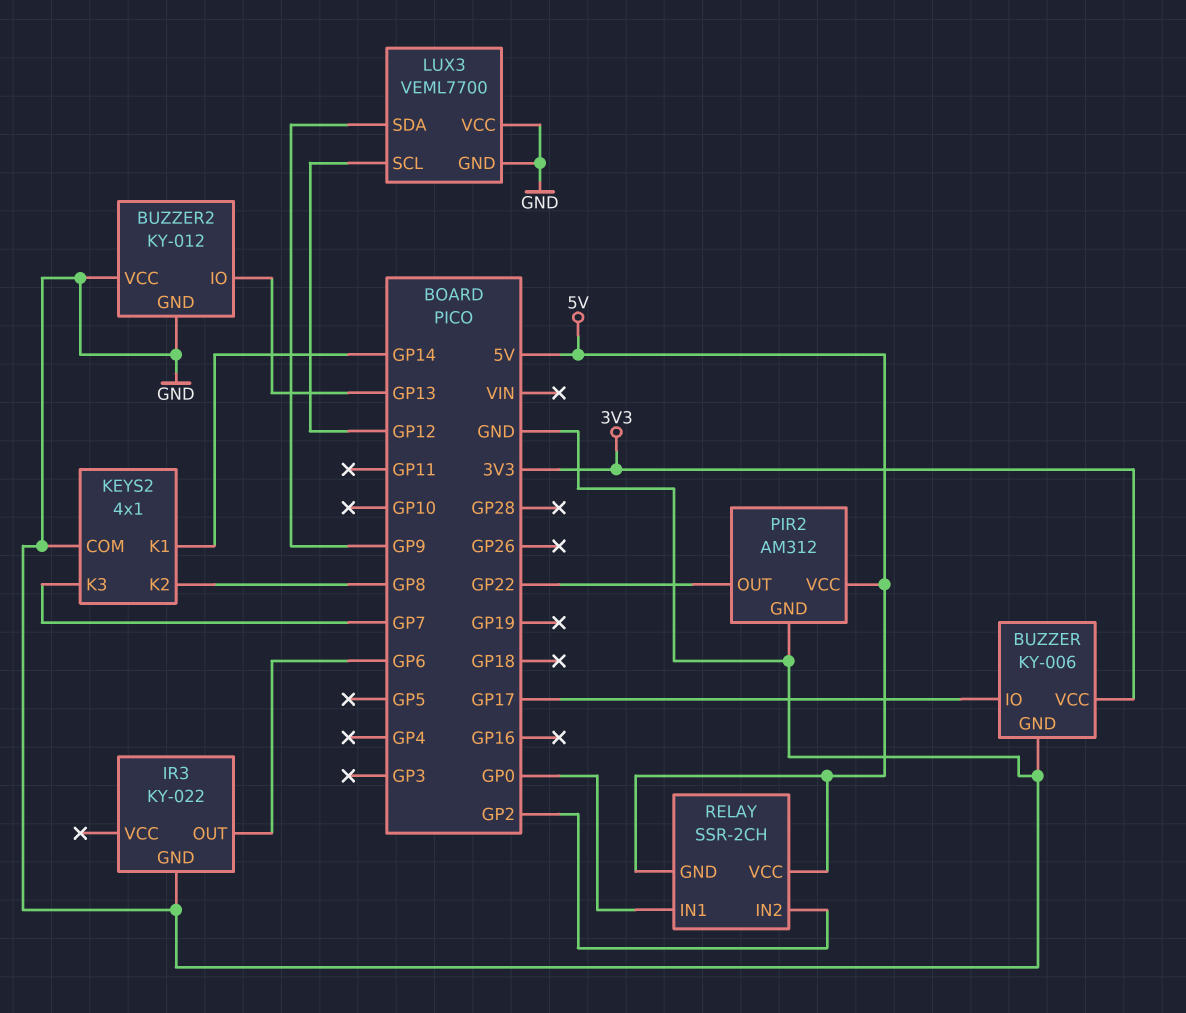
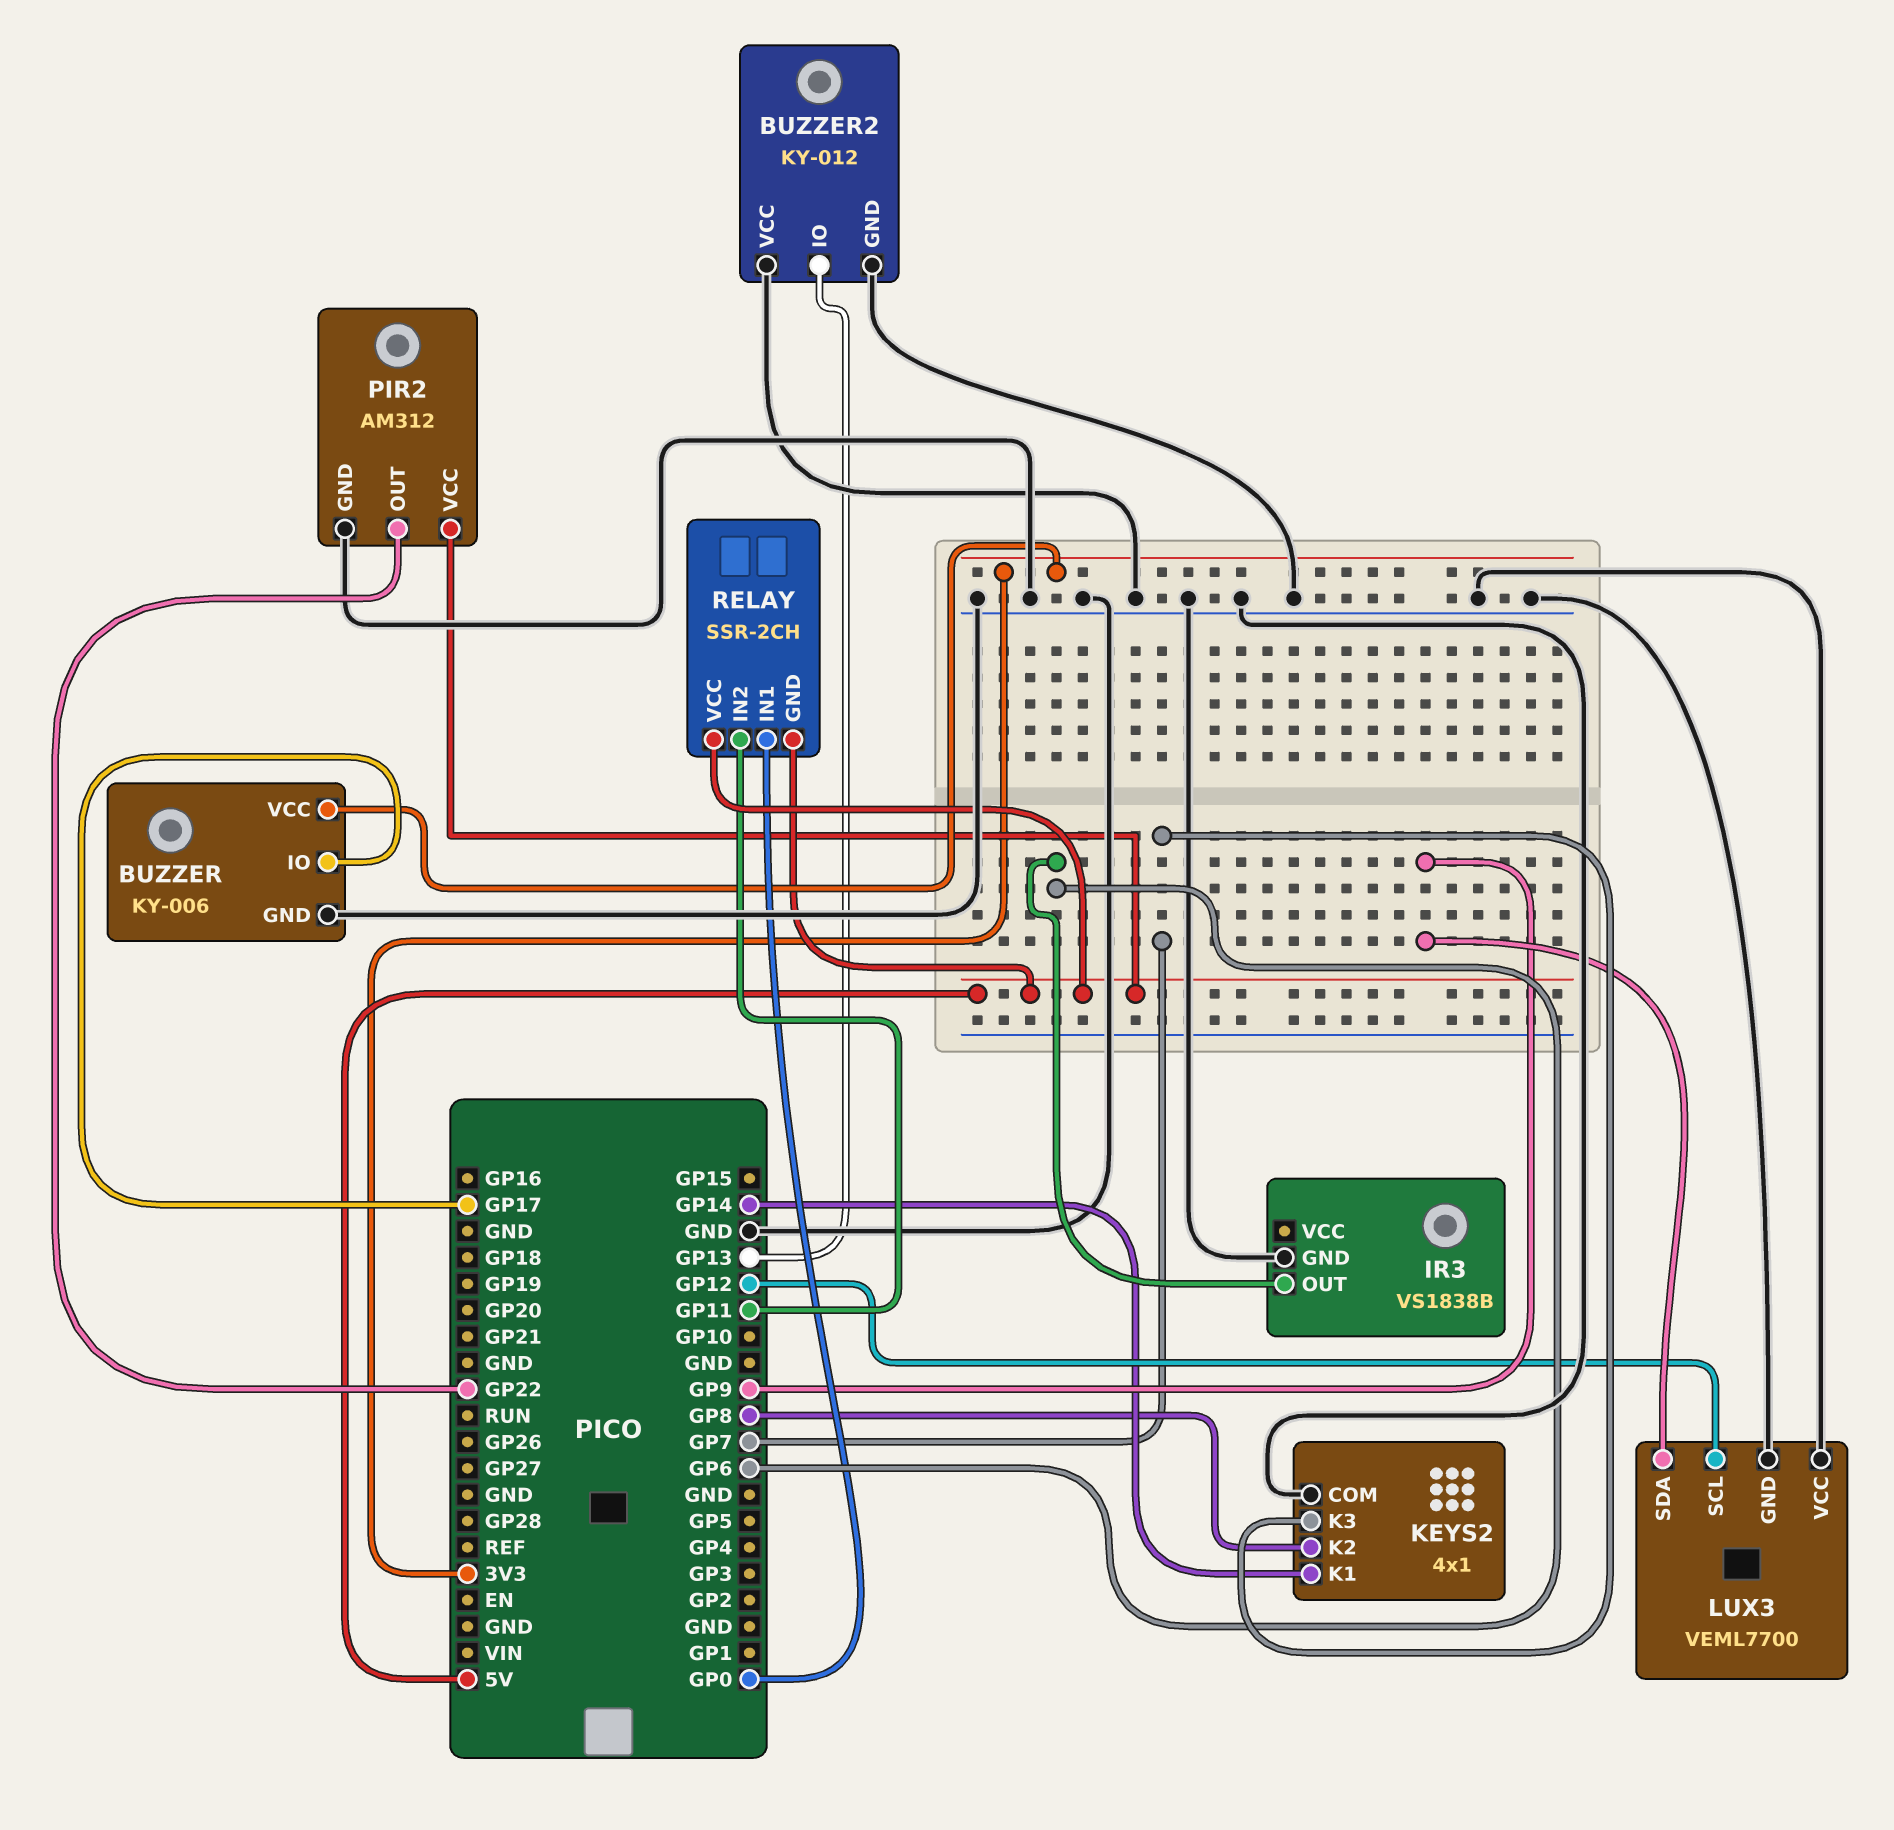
IR3: KY-022 -> VS1838B
RELAY pin IN2: GP2 -> GP11

